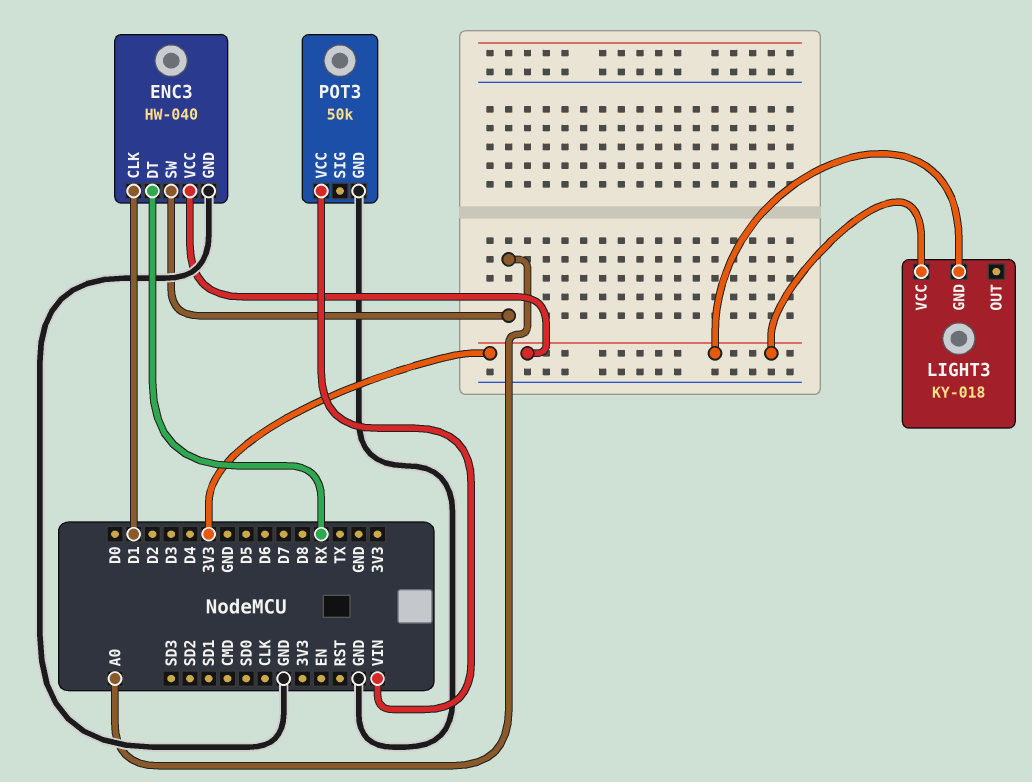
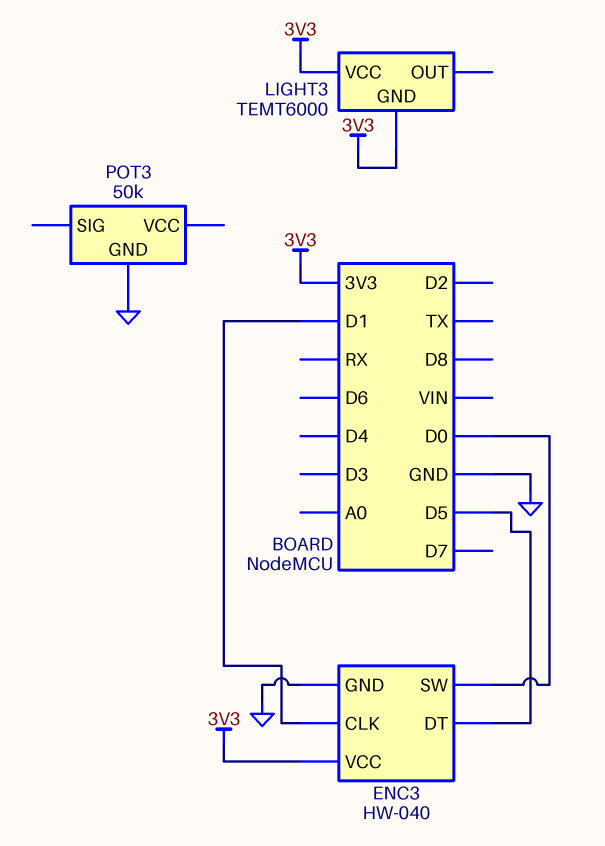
ENC3 pin DT: RX -> D5
ENC3 pin SW: A0 -> D0
LIGHT3: KY-018 -> TEMT6000
POT3 pin VCC: VIN -> none

